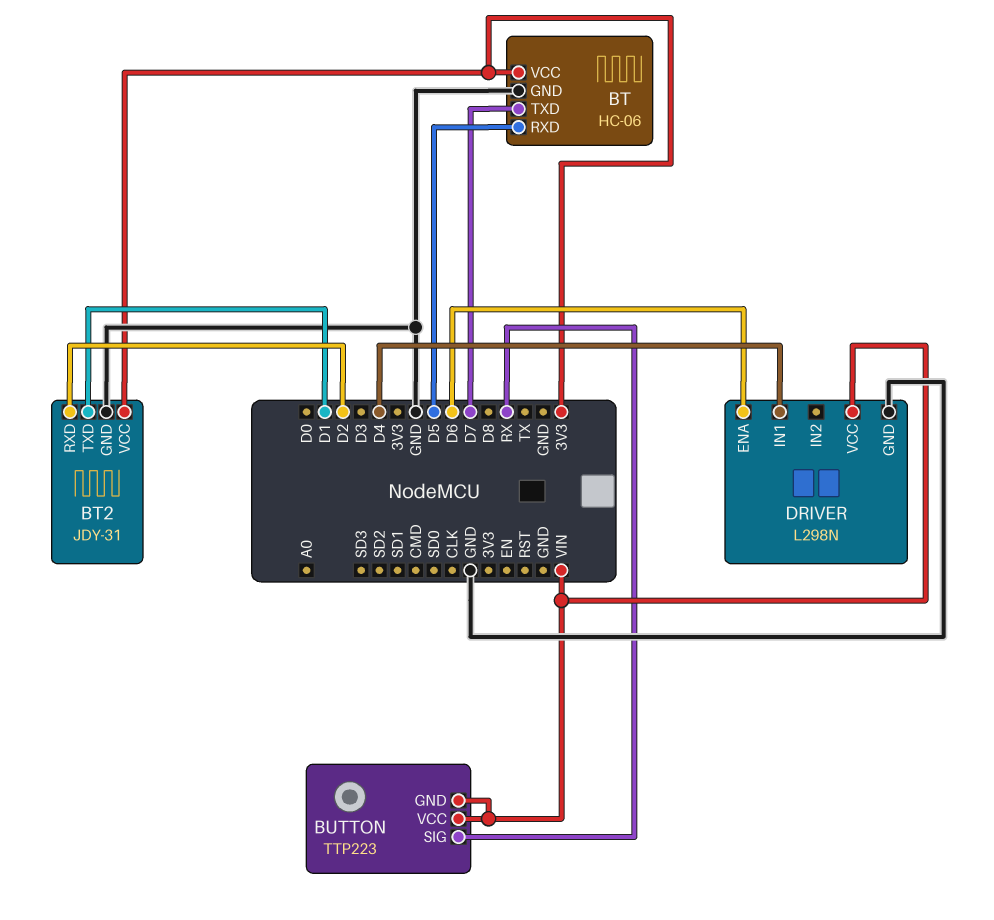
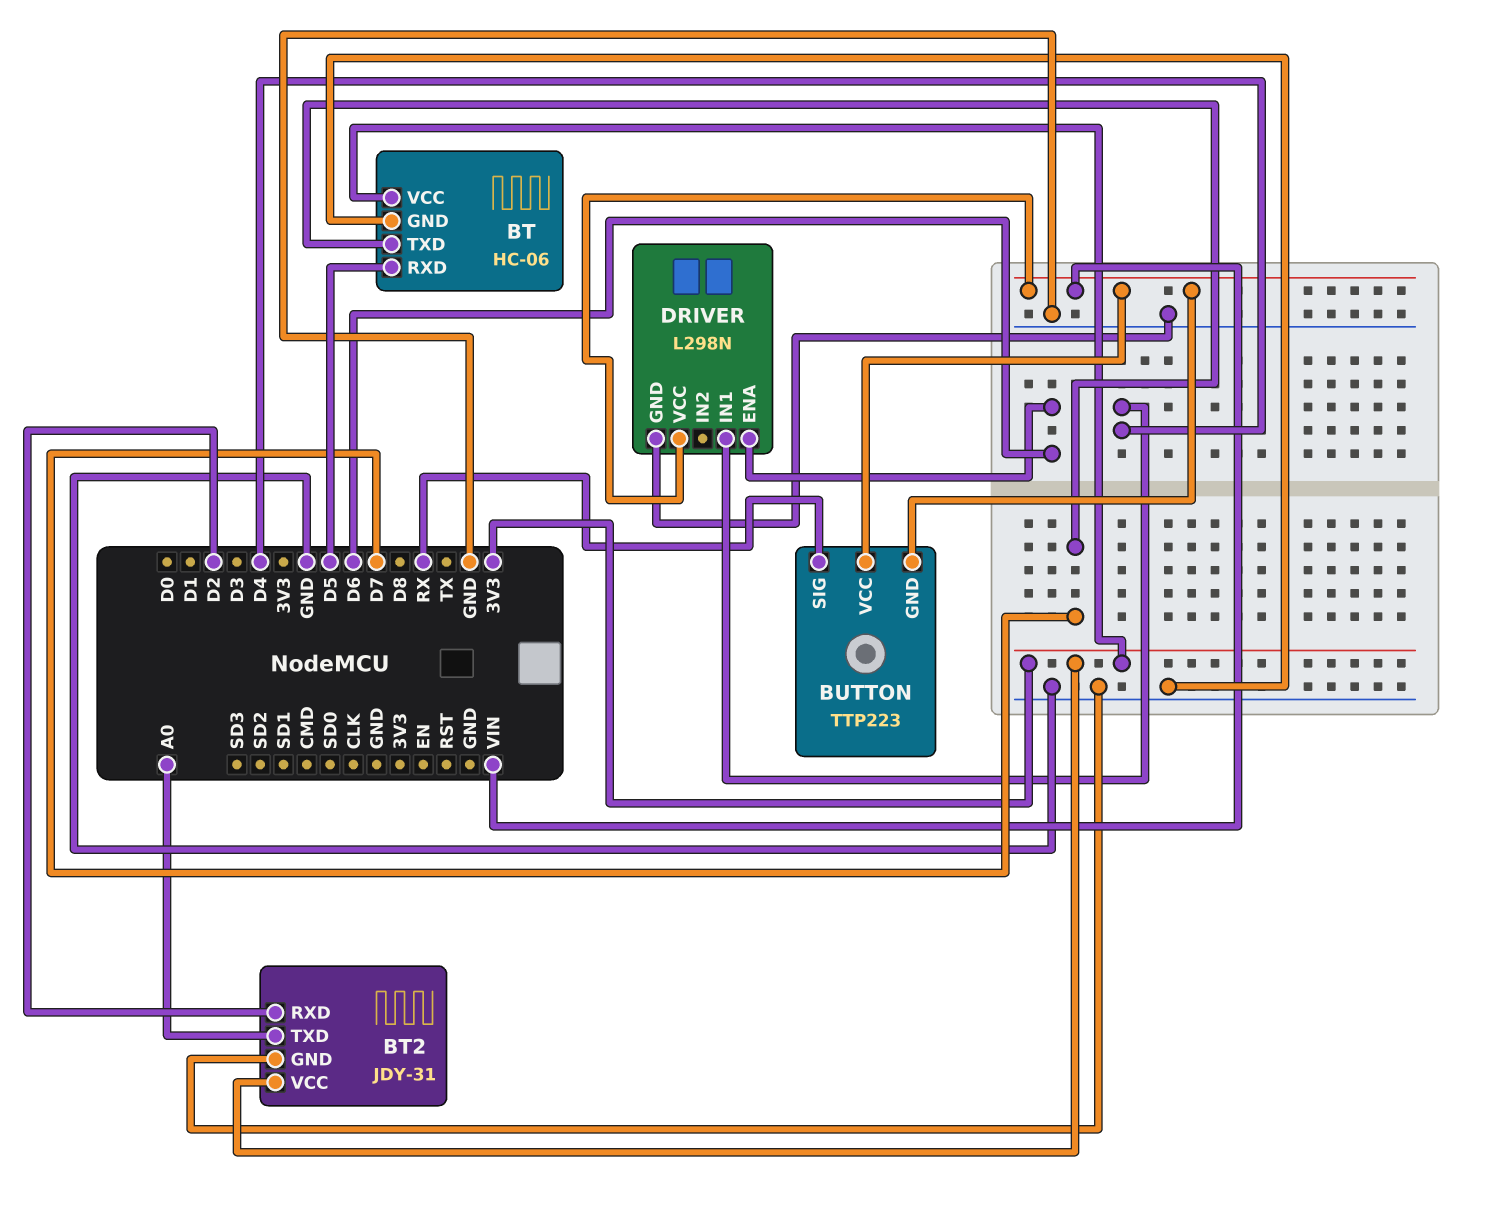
BT2 pin TXD: D1 -> A0

